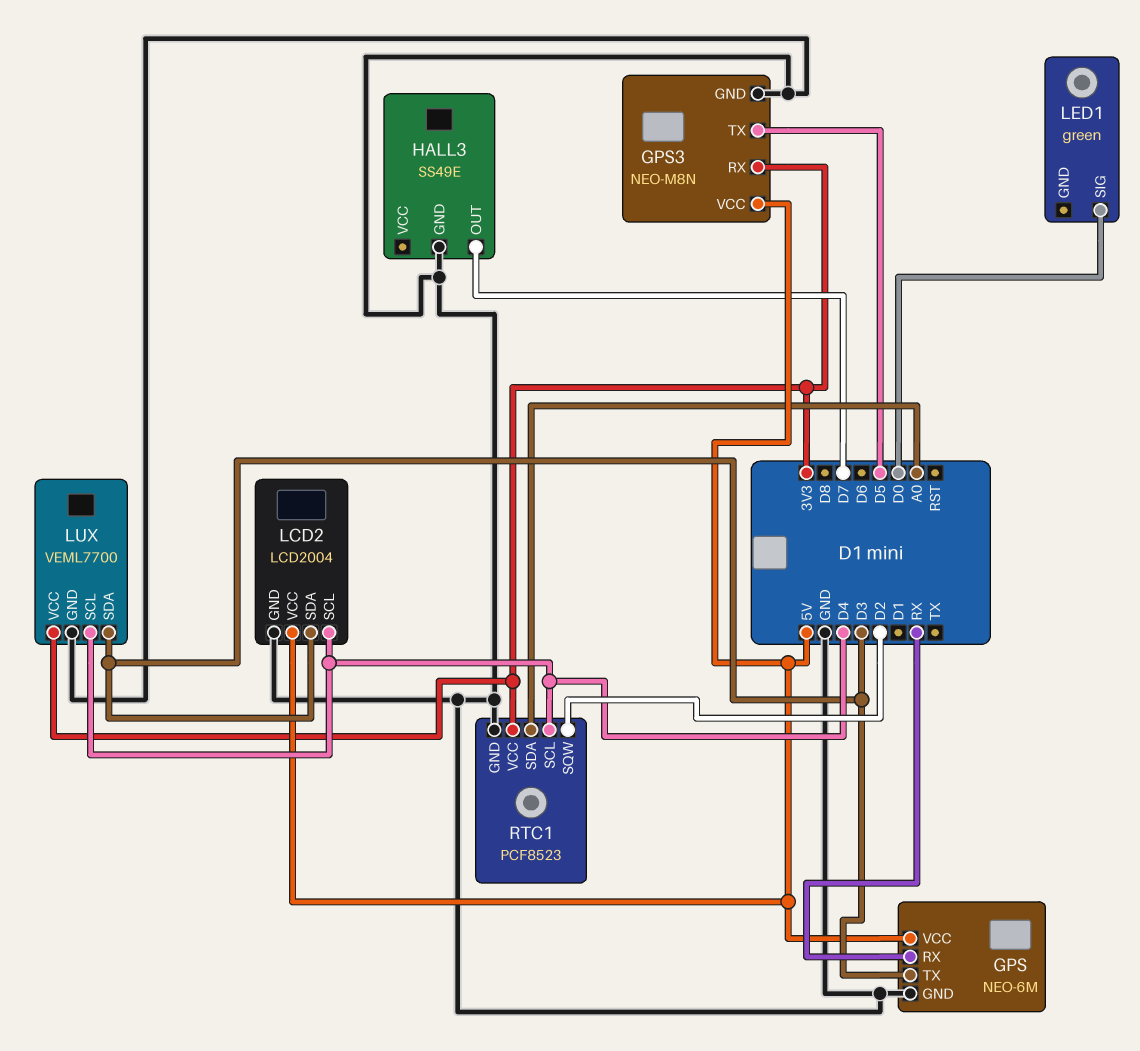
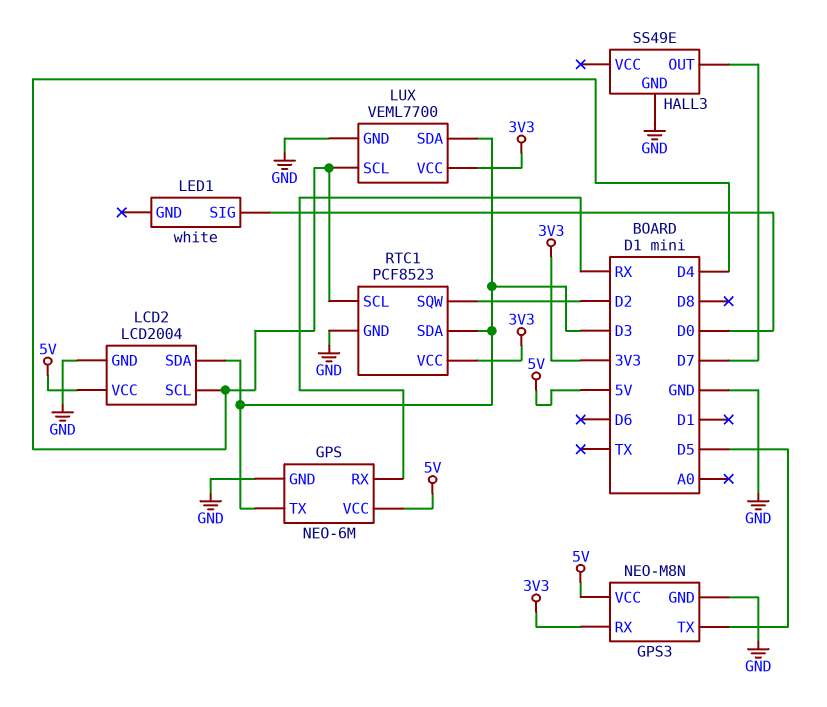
LED1: green -> white
RTC1 pin SDA: A0 -> D3

